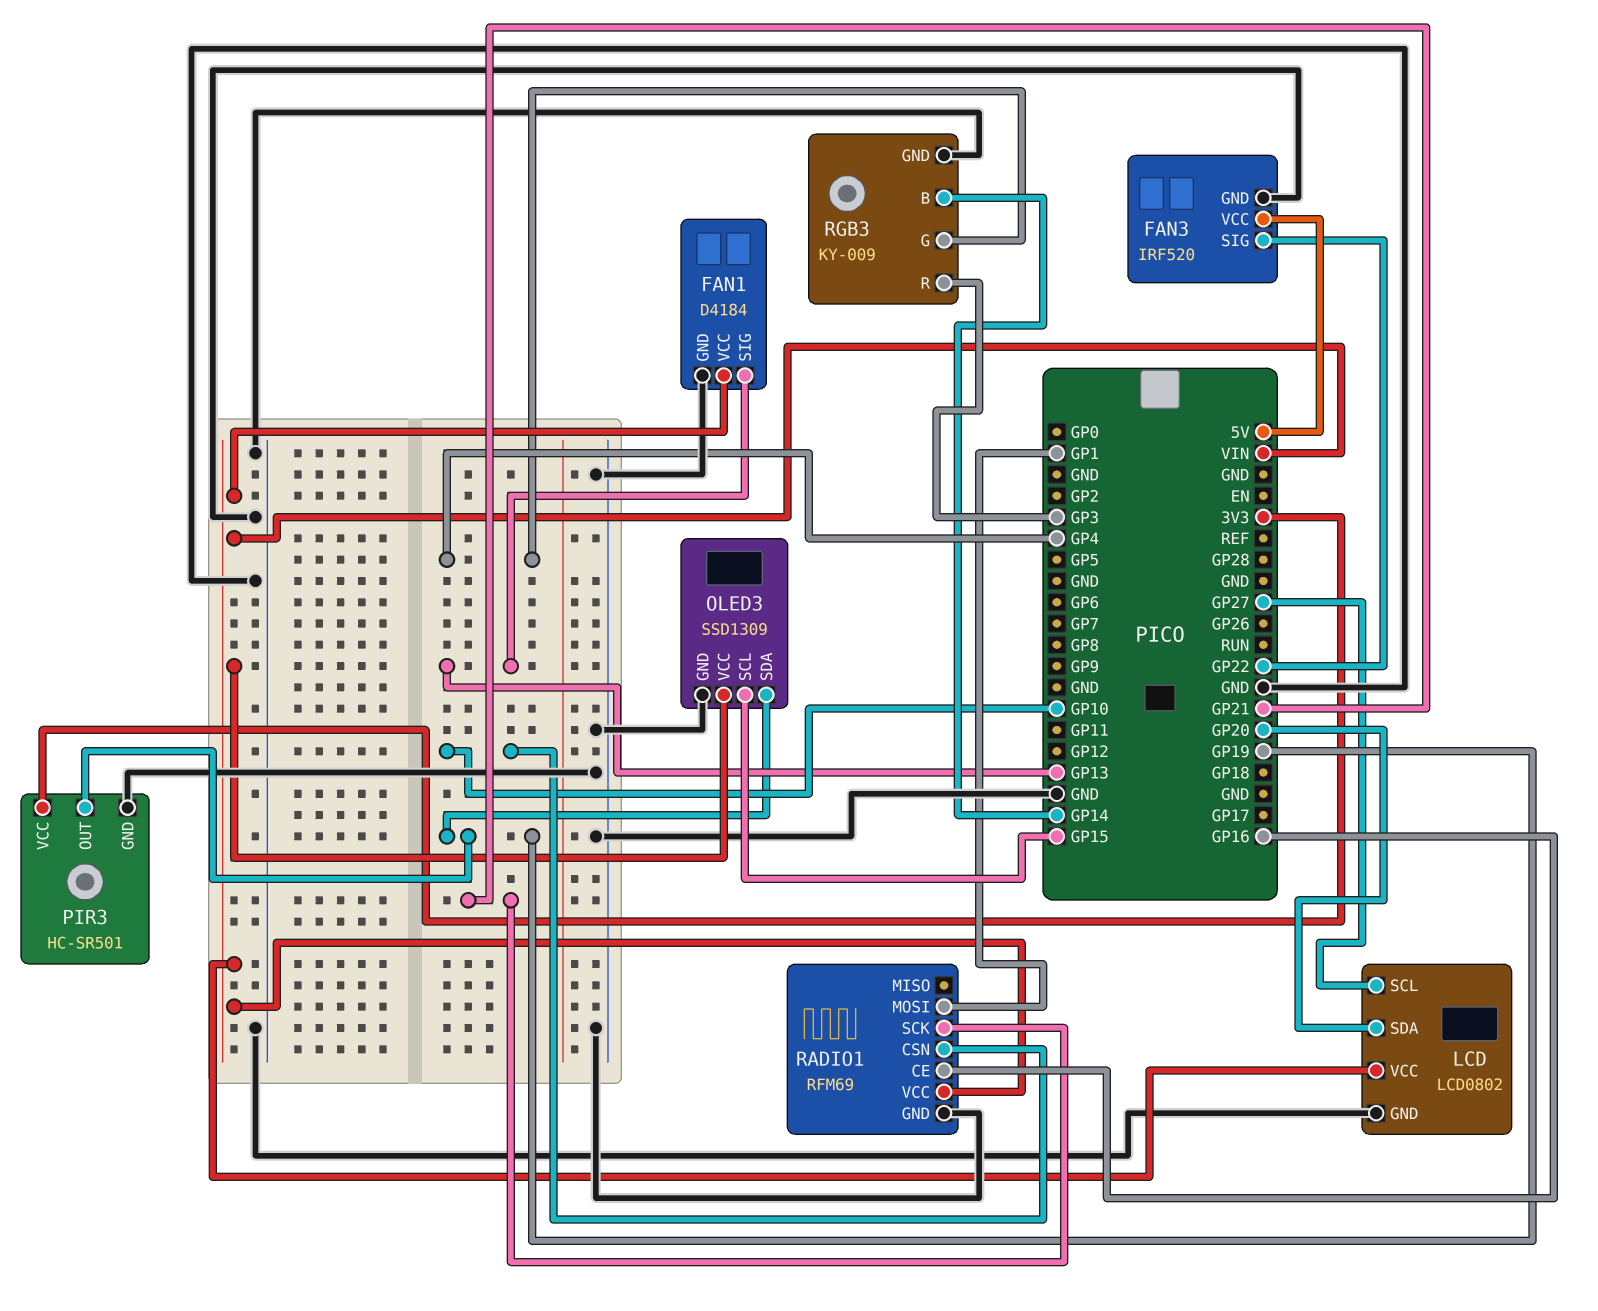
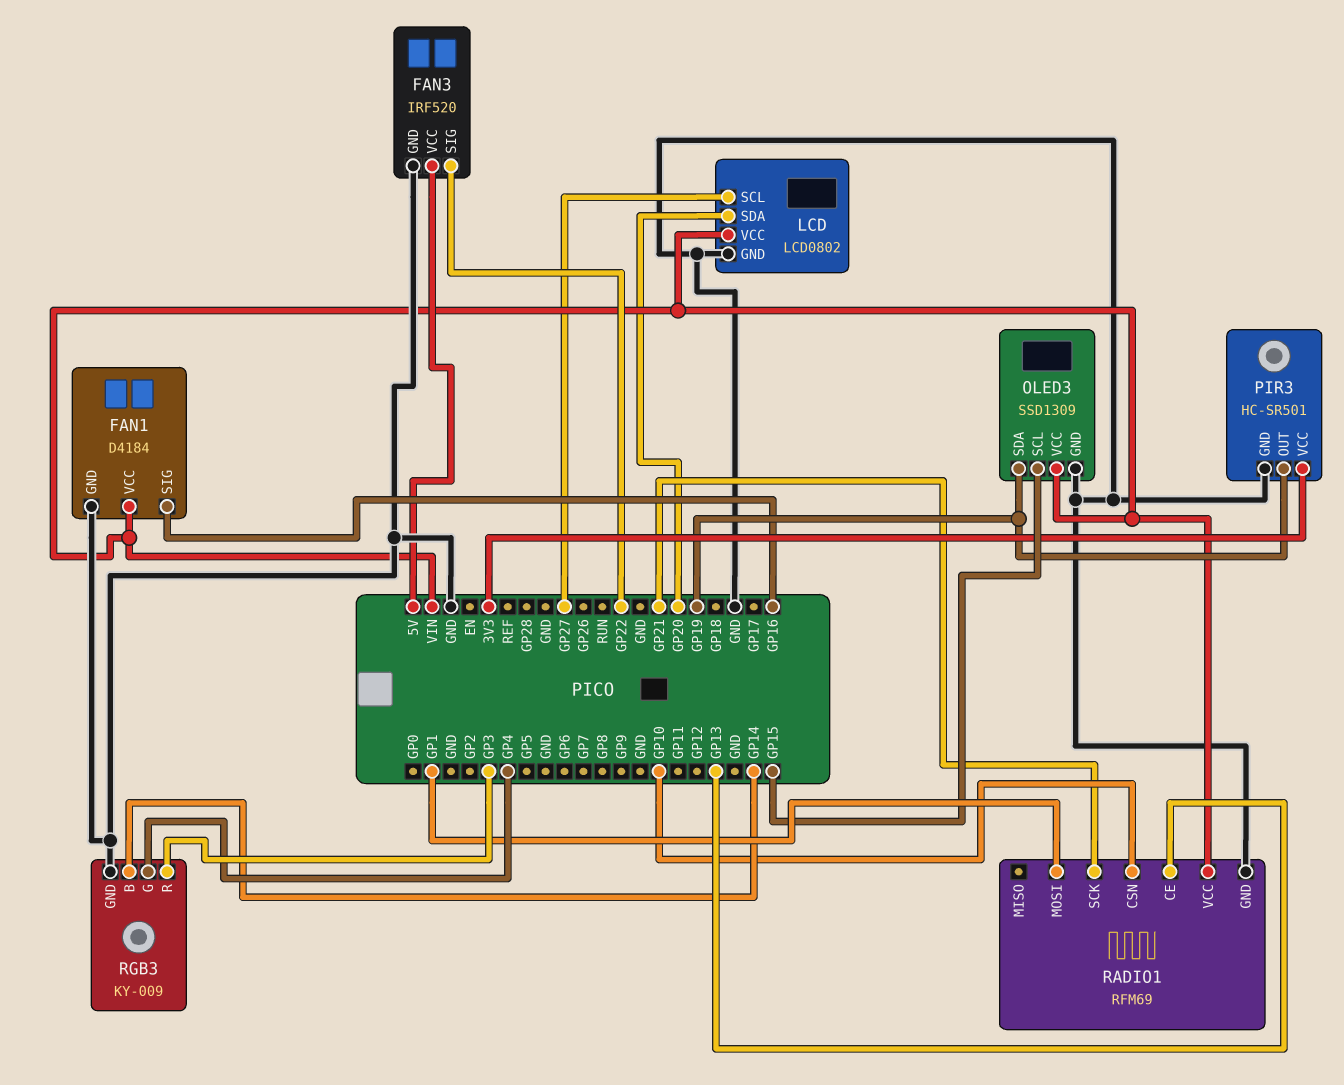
FAN1 pin SIG: GP13 -> GP16
RADIO1 pin CE: GP16 -> GP13

